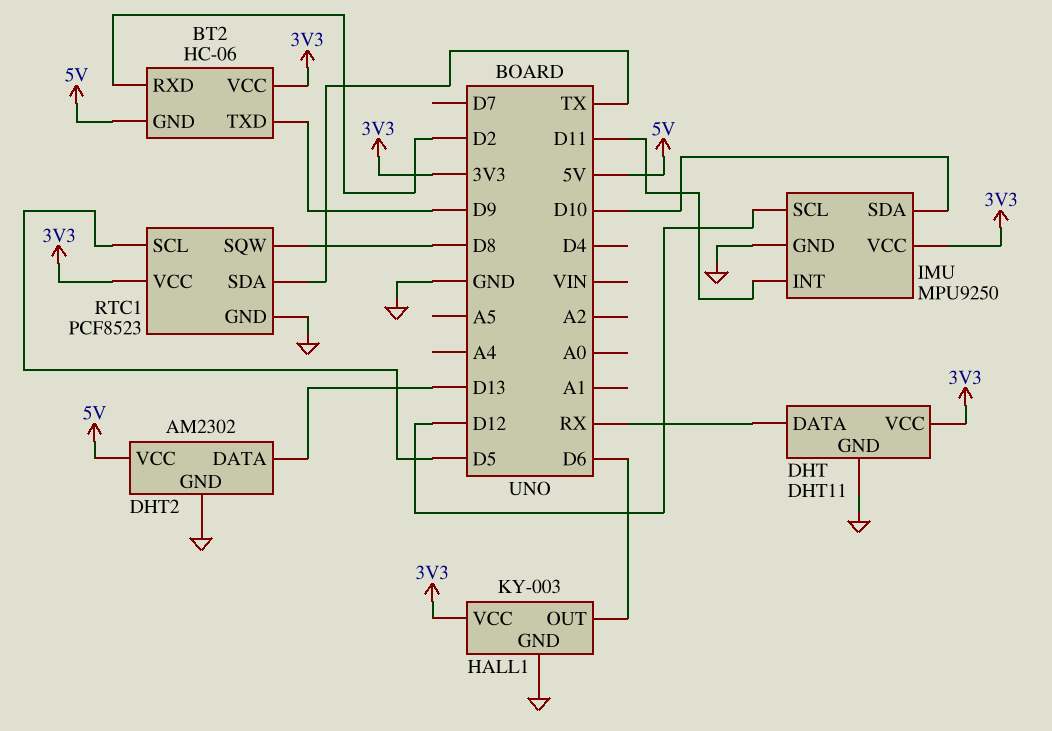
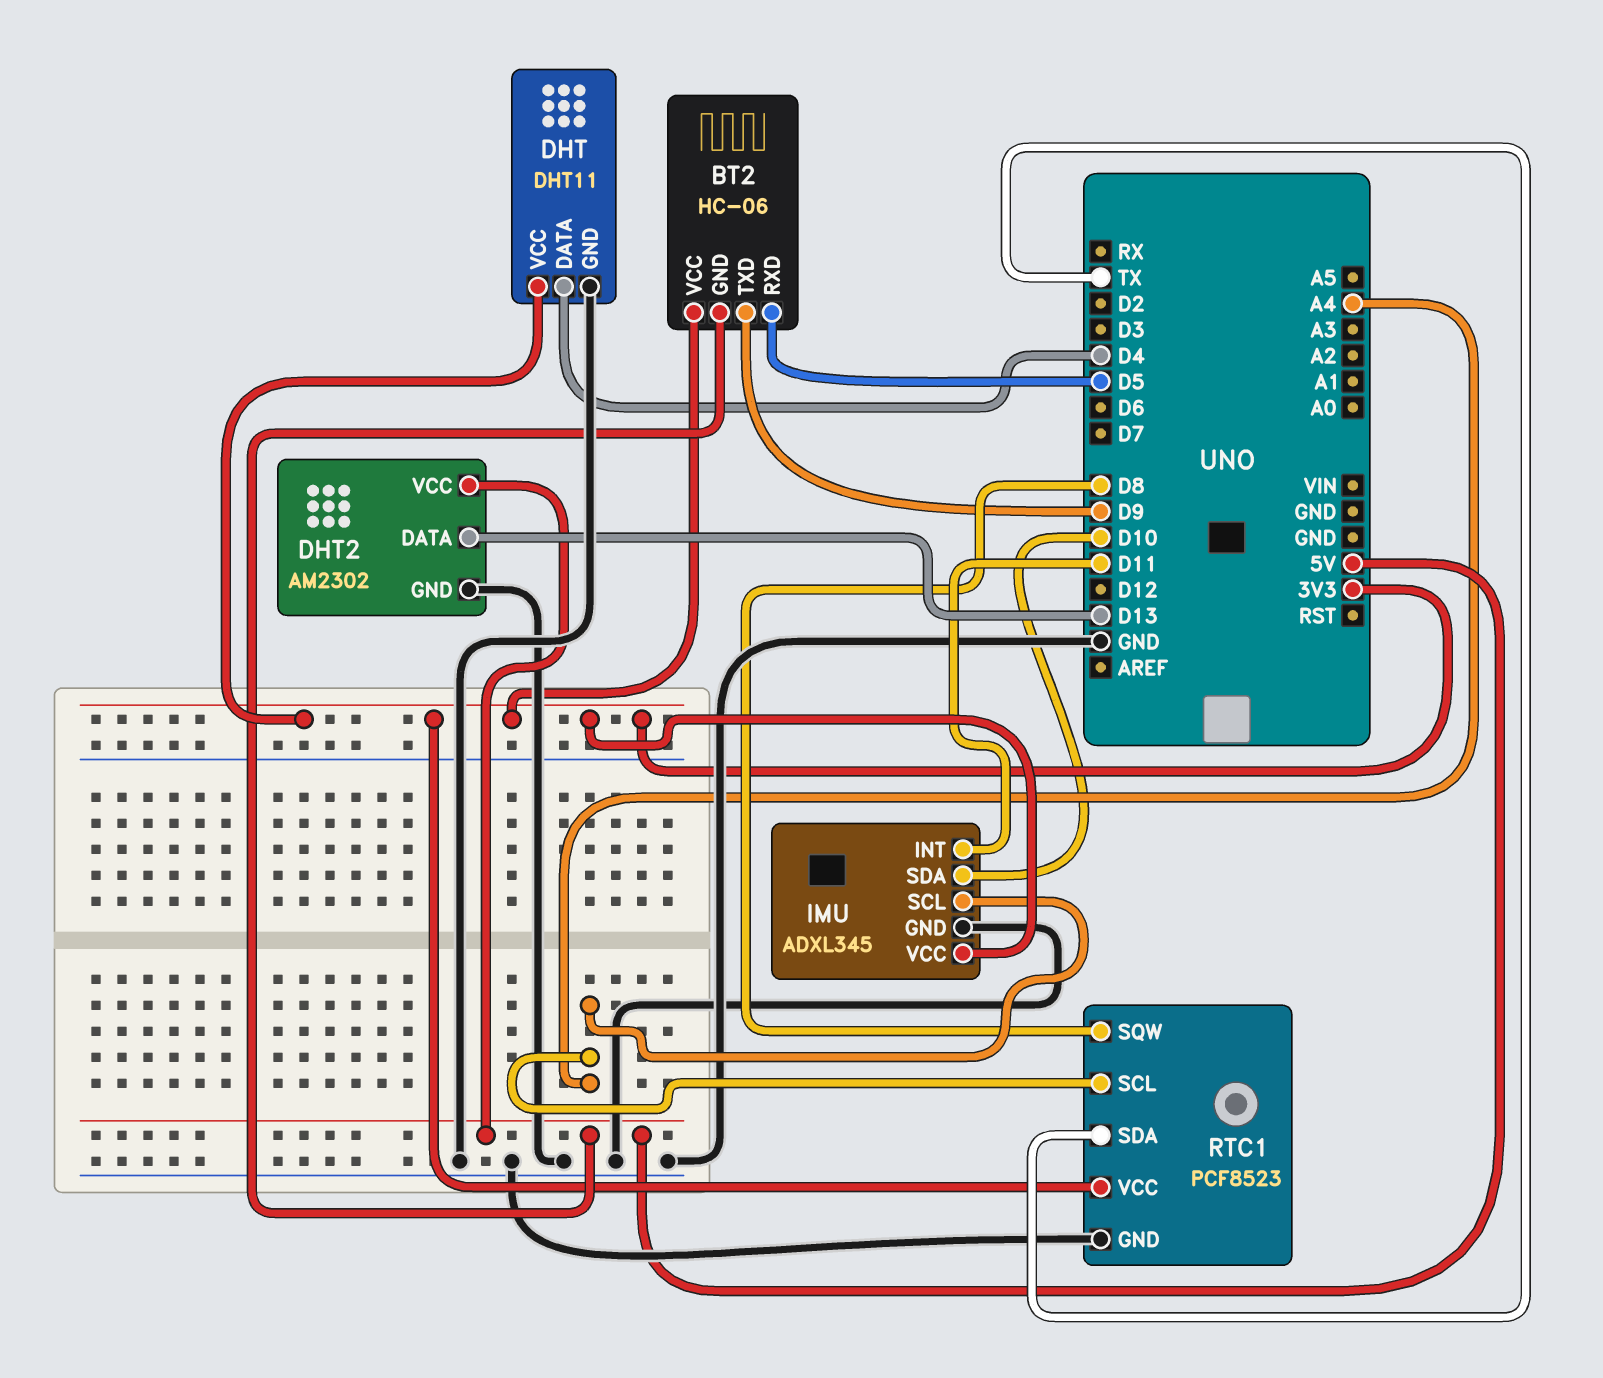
BT2 pin RXD: D2 -> D5
DHT pin DATA: RX -> D4
HALL1: KY-003 -> none
HALL1 pin GND: GND -> none
HALL1 pin OUT: D6 -> none
HALL1 pin VCC: 3V3 -> none
IMU: MPU9250 -> ADXL345
IMU pin SCL: D12 -> A4
RTC1 pin SCL: D5 -> A4

